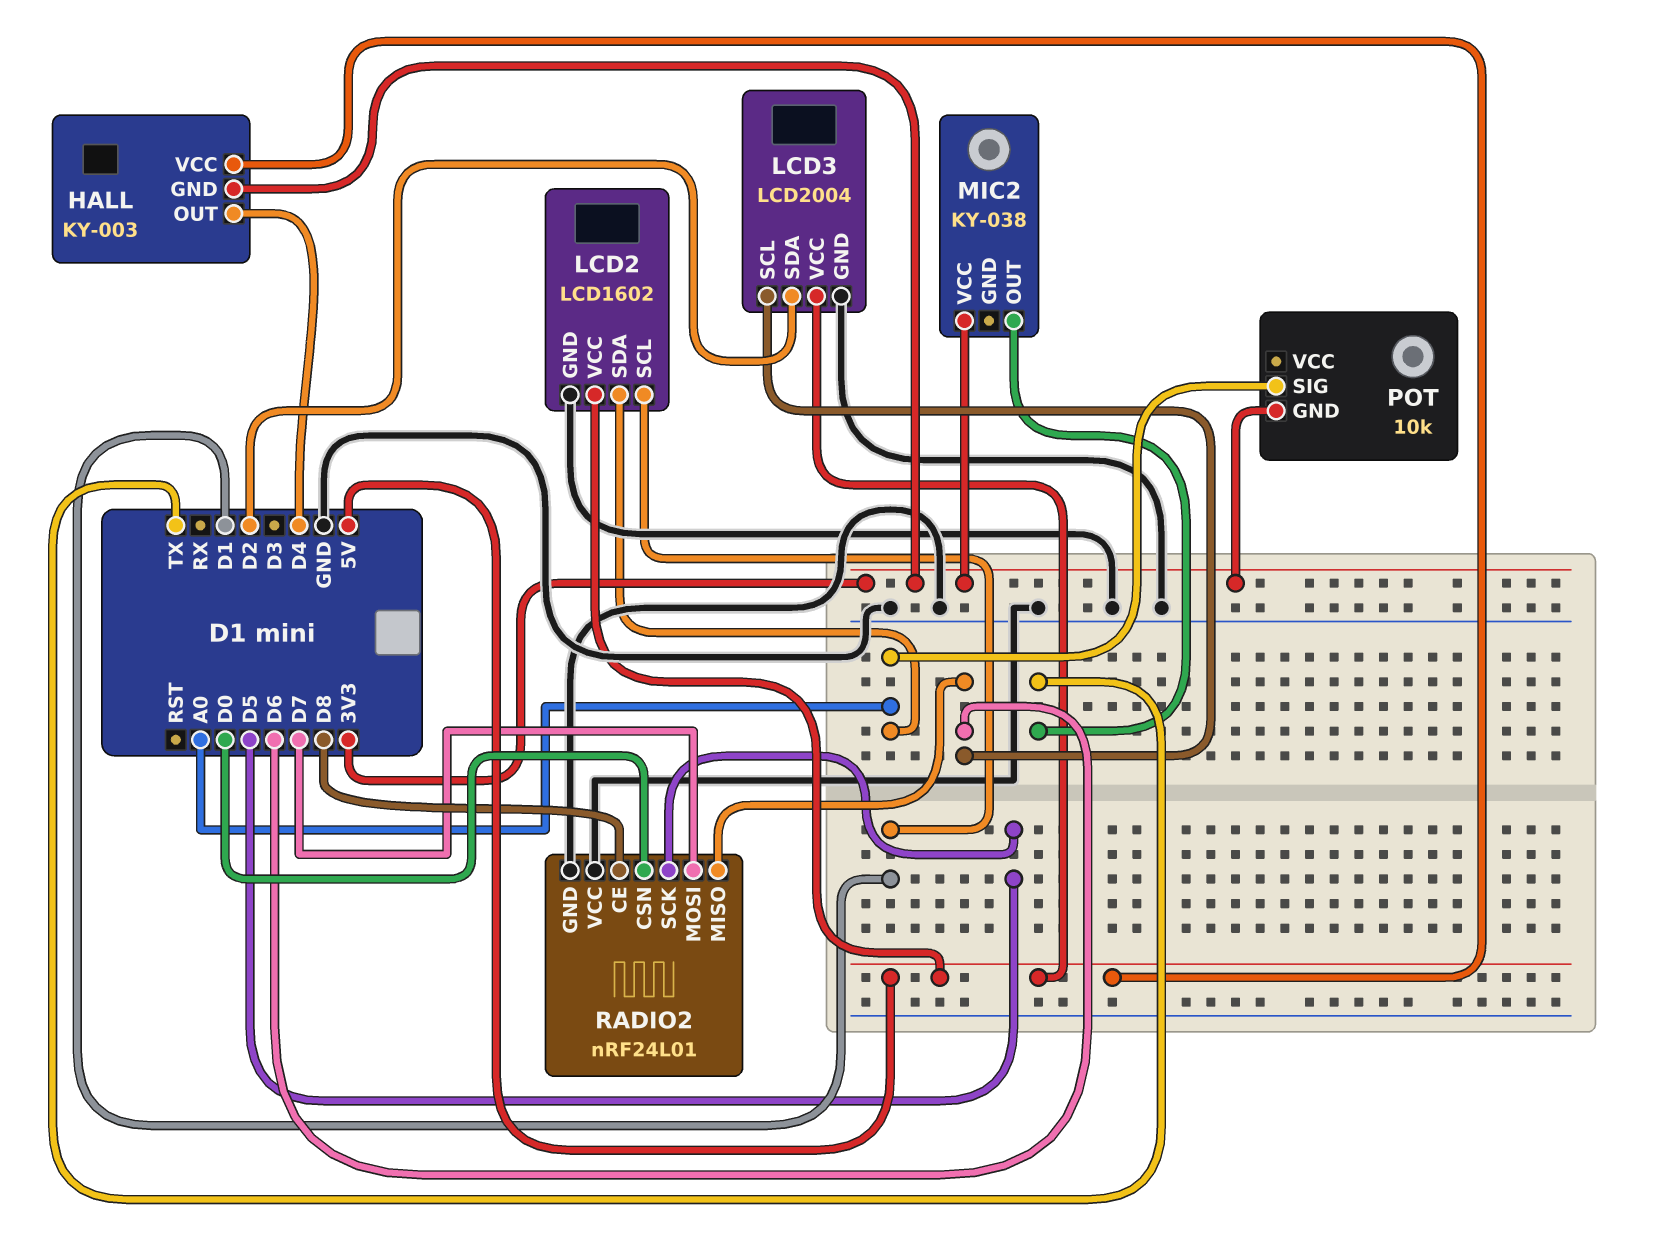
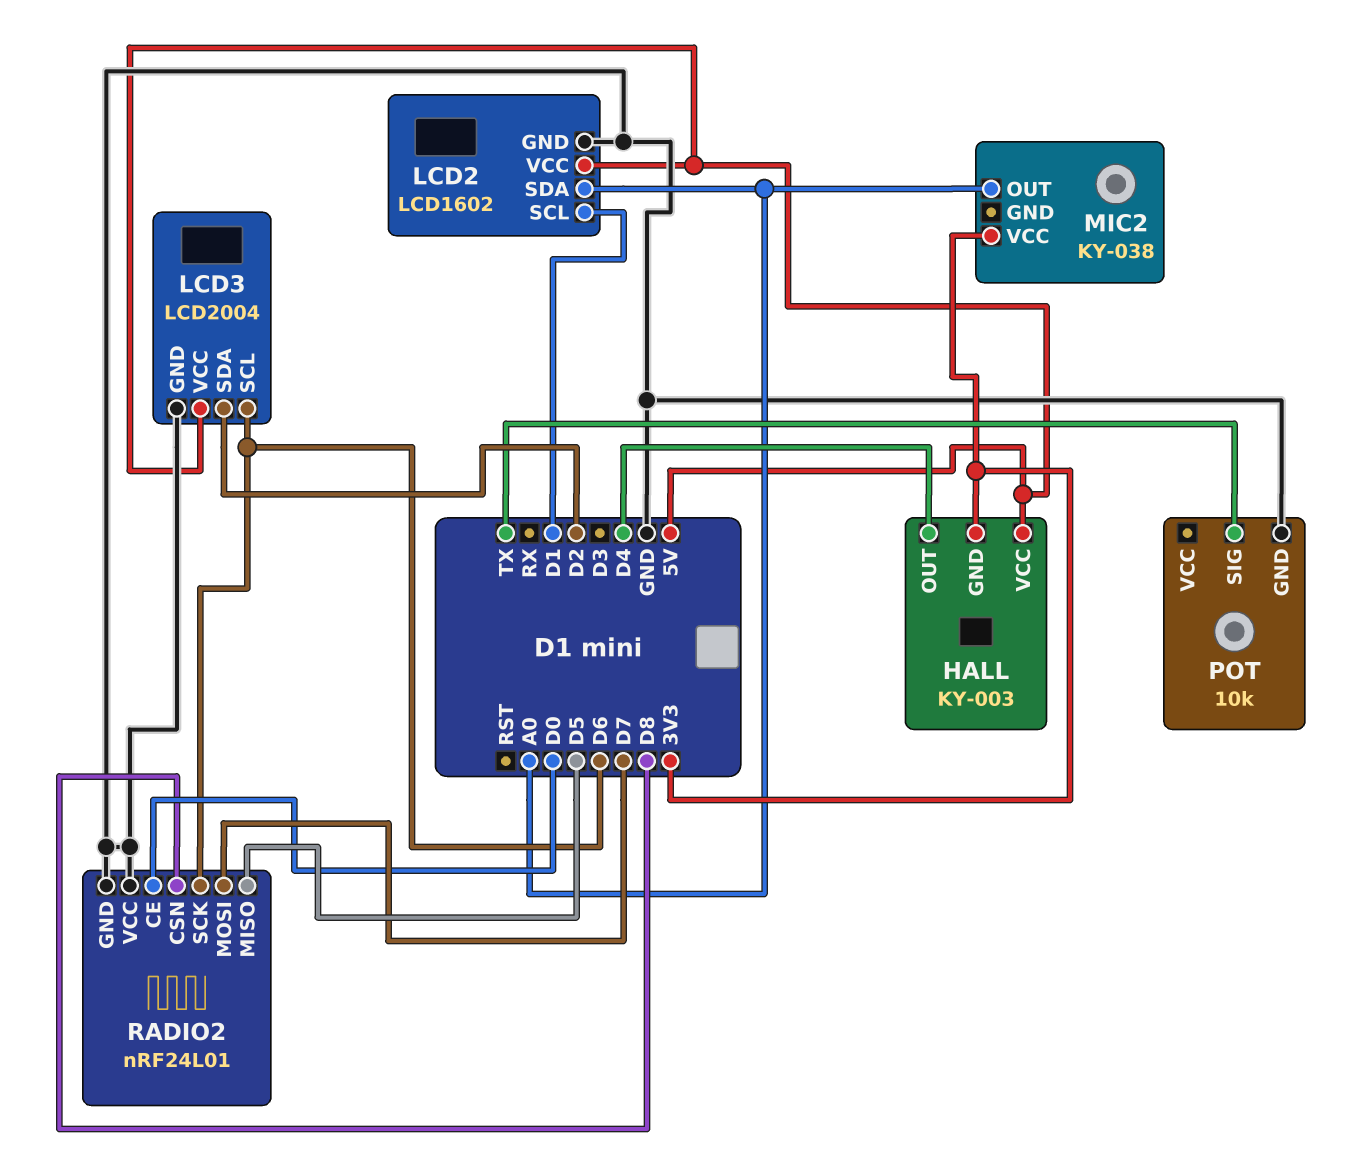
MIC2 pin OUT: TX -> A0
POT pin GND: 3V3 -> GND
POT pin SIG: A0 -> TX
RADIO2 pin CE: D8 -> D0
RADIO2 pin CSN: D0 -> D8
RADIO2 pin MISO: D6 -> D5
RADIO2 pin SCK: D5 -> D6

